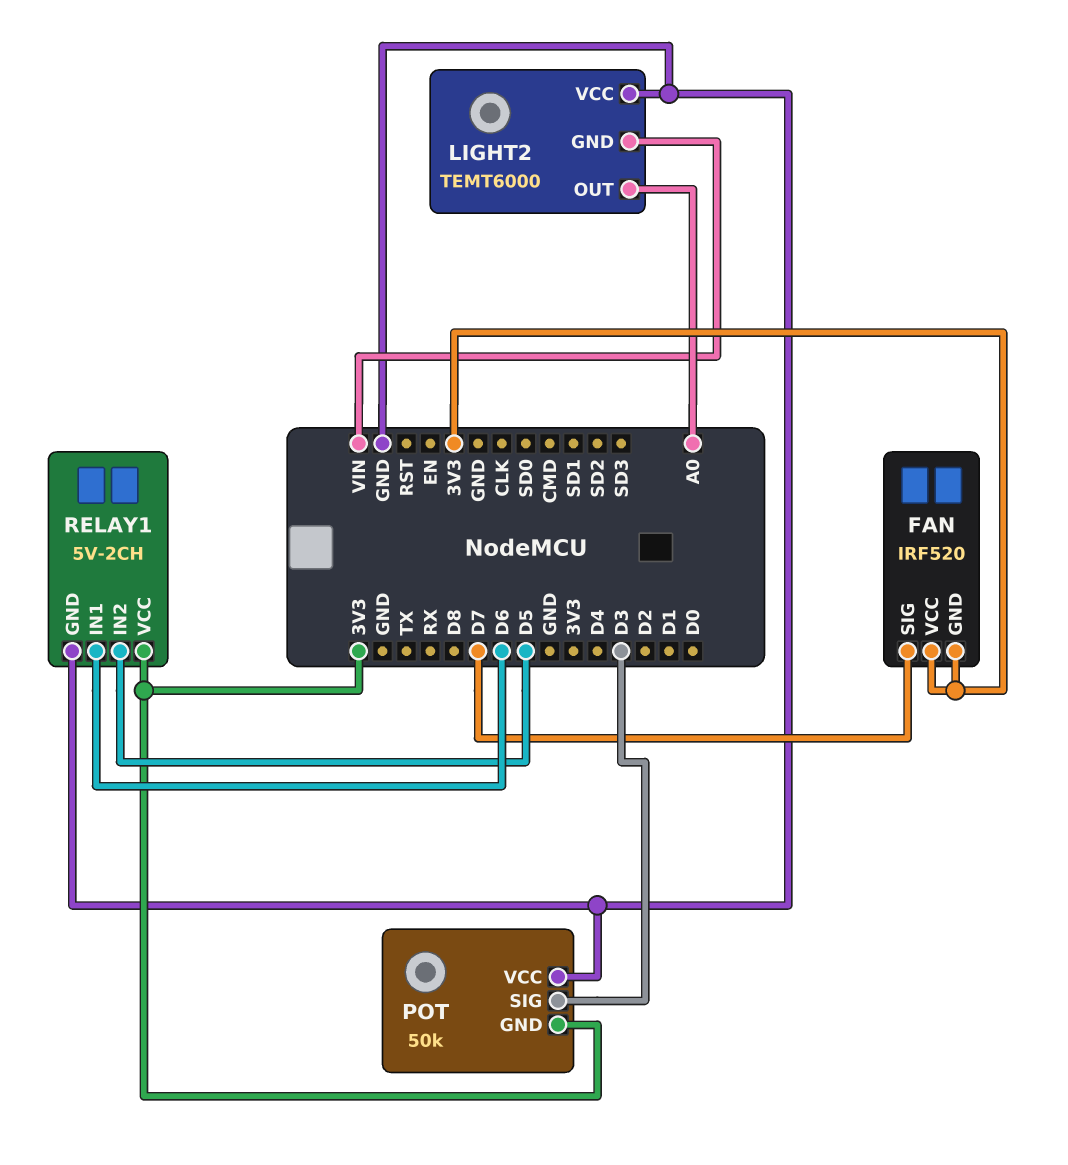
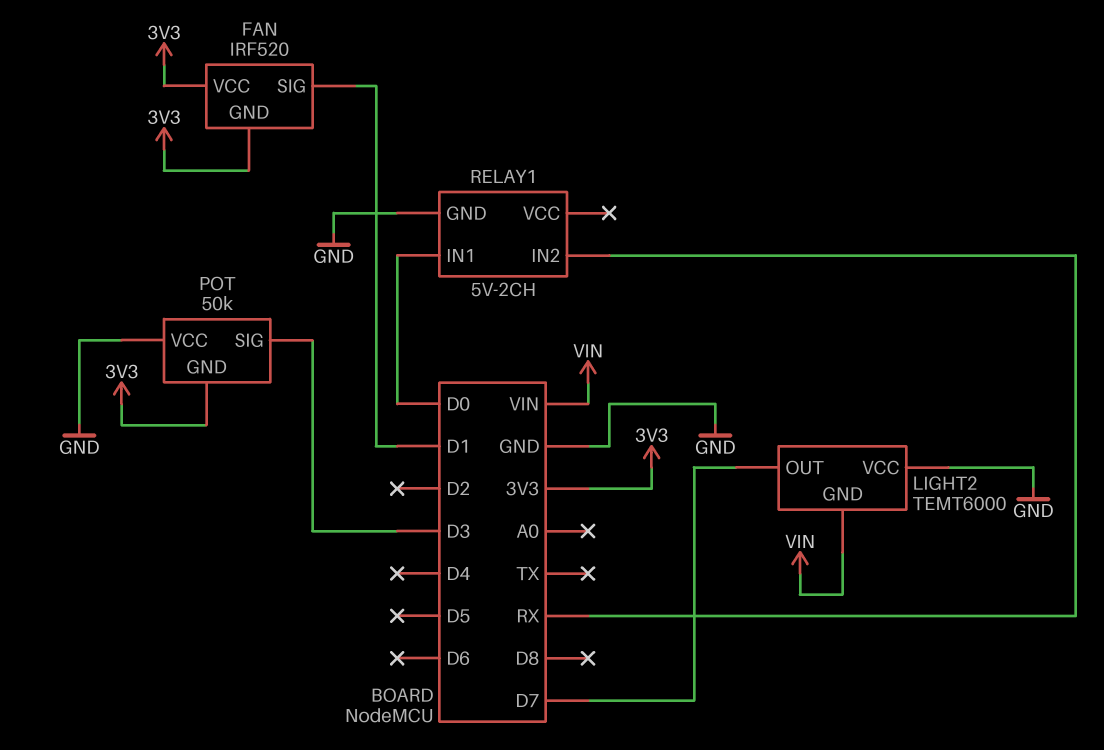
FAN pin SIG: D7 -> D1
LIGHT2 pin OUT: A0 -> D7
RELAY1 pin IN1: D6 -> D0
RELAY1 pin IN2: D5 -> RX
RELAY1 pin VCC: 3V3 -> none

